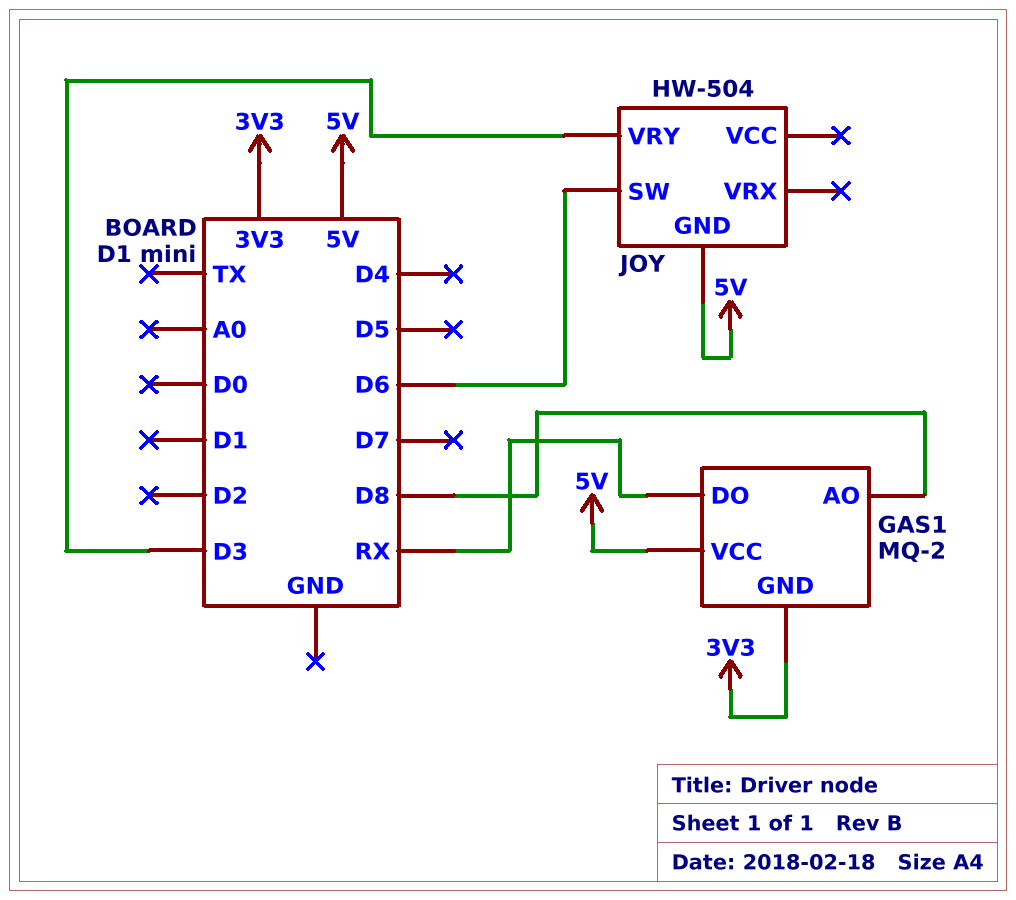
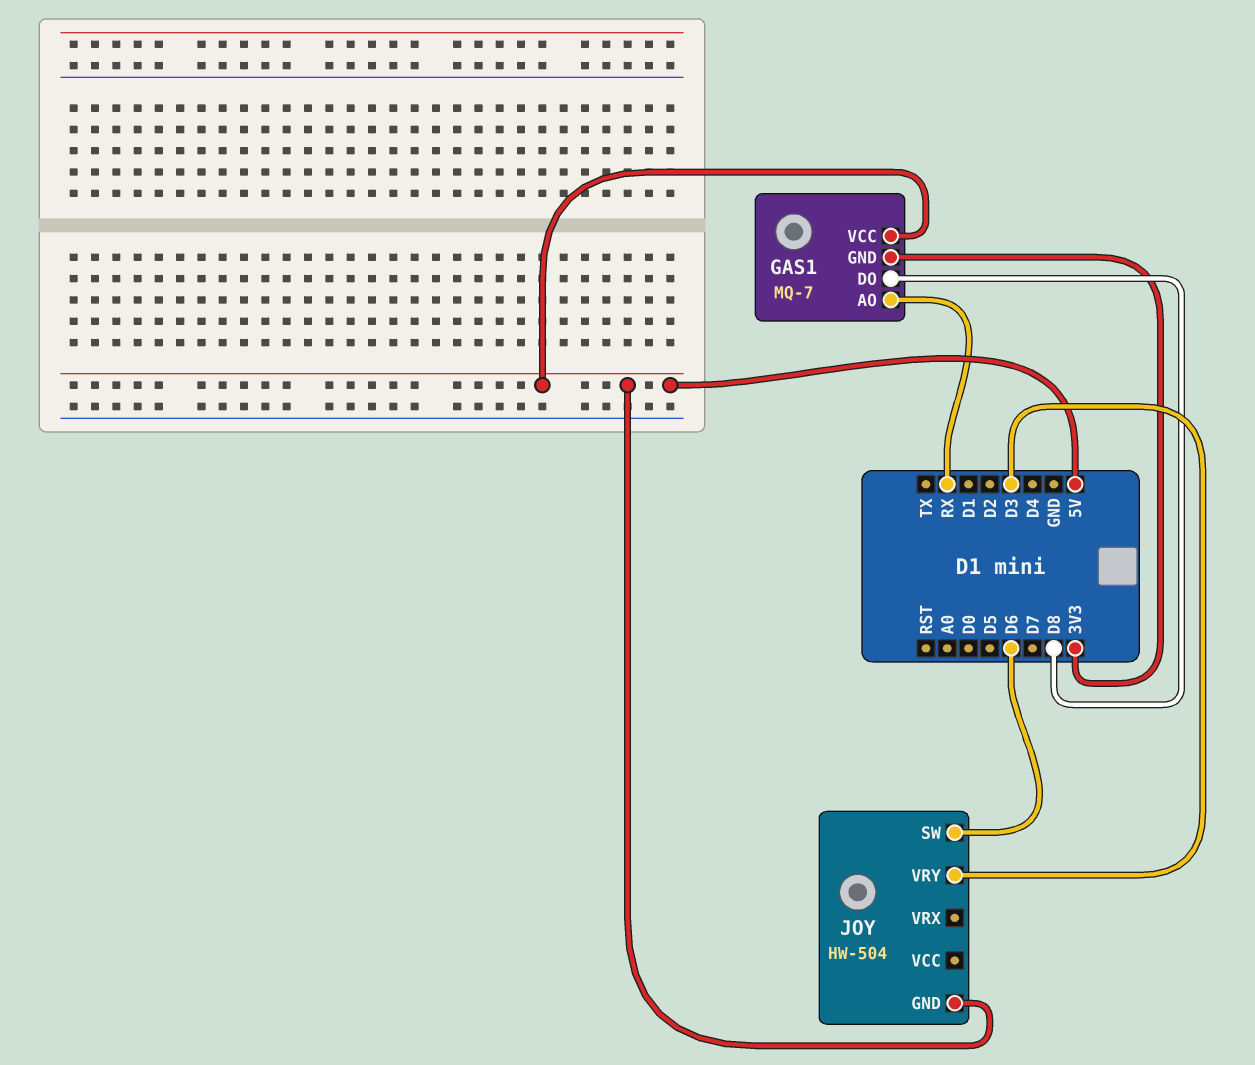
GAS1: MQ-2 -> MQ-7
GAS1 pin AO: D8 -> RX
GAS1 pin DO: RX -> D8

